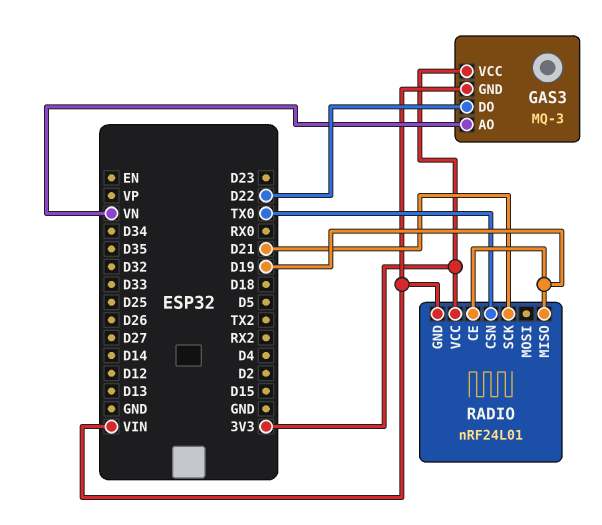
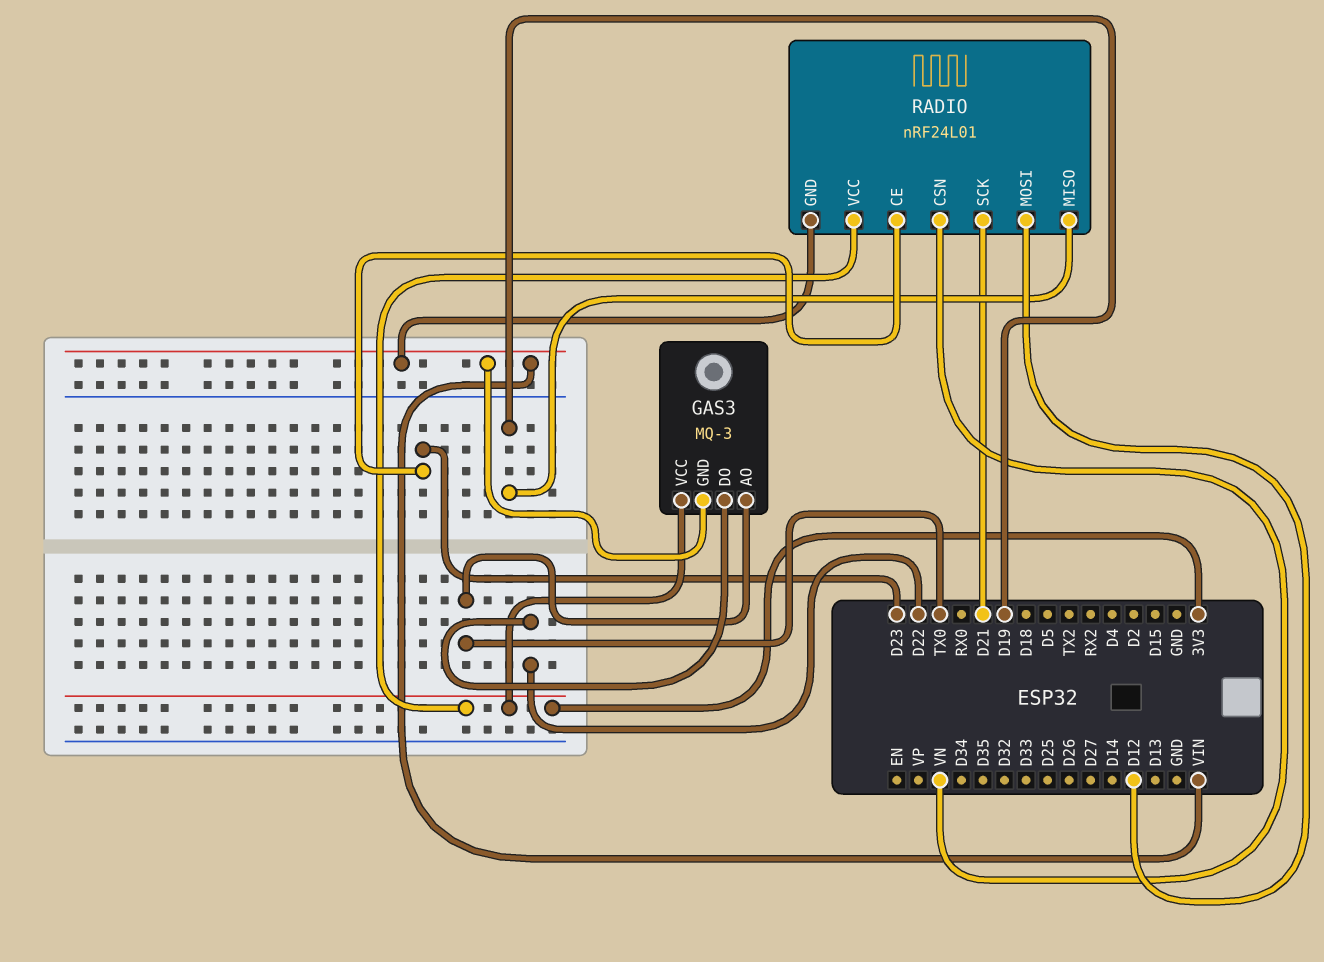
GAS3 pin AO: VN -> TX0
RADIO pin CE: D19 -> D23
RADIO pin CSN: TX0 -> VN
RADIO pin MOSI: none -> D12

